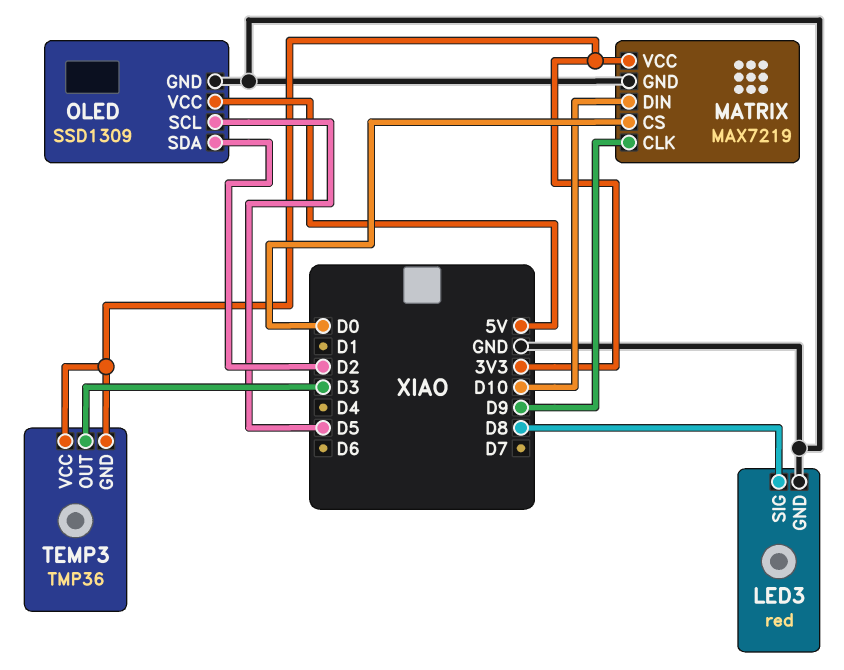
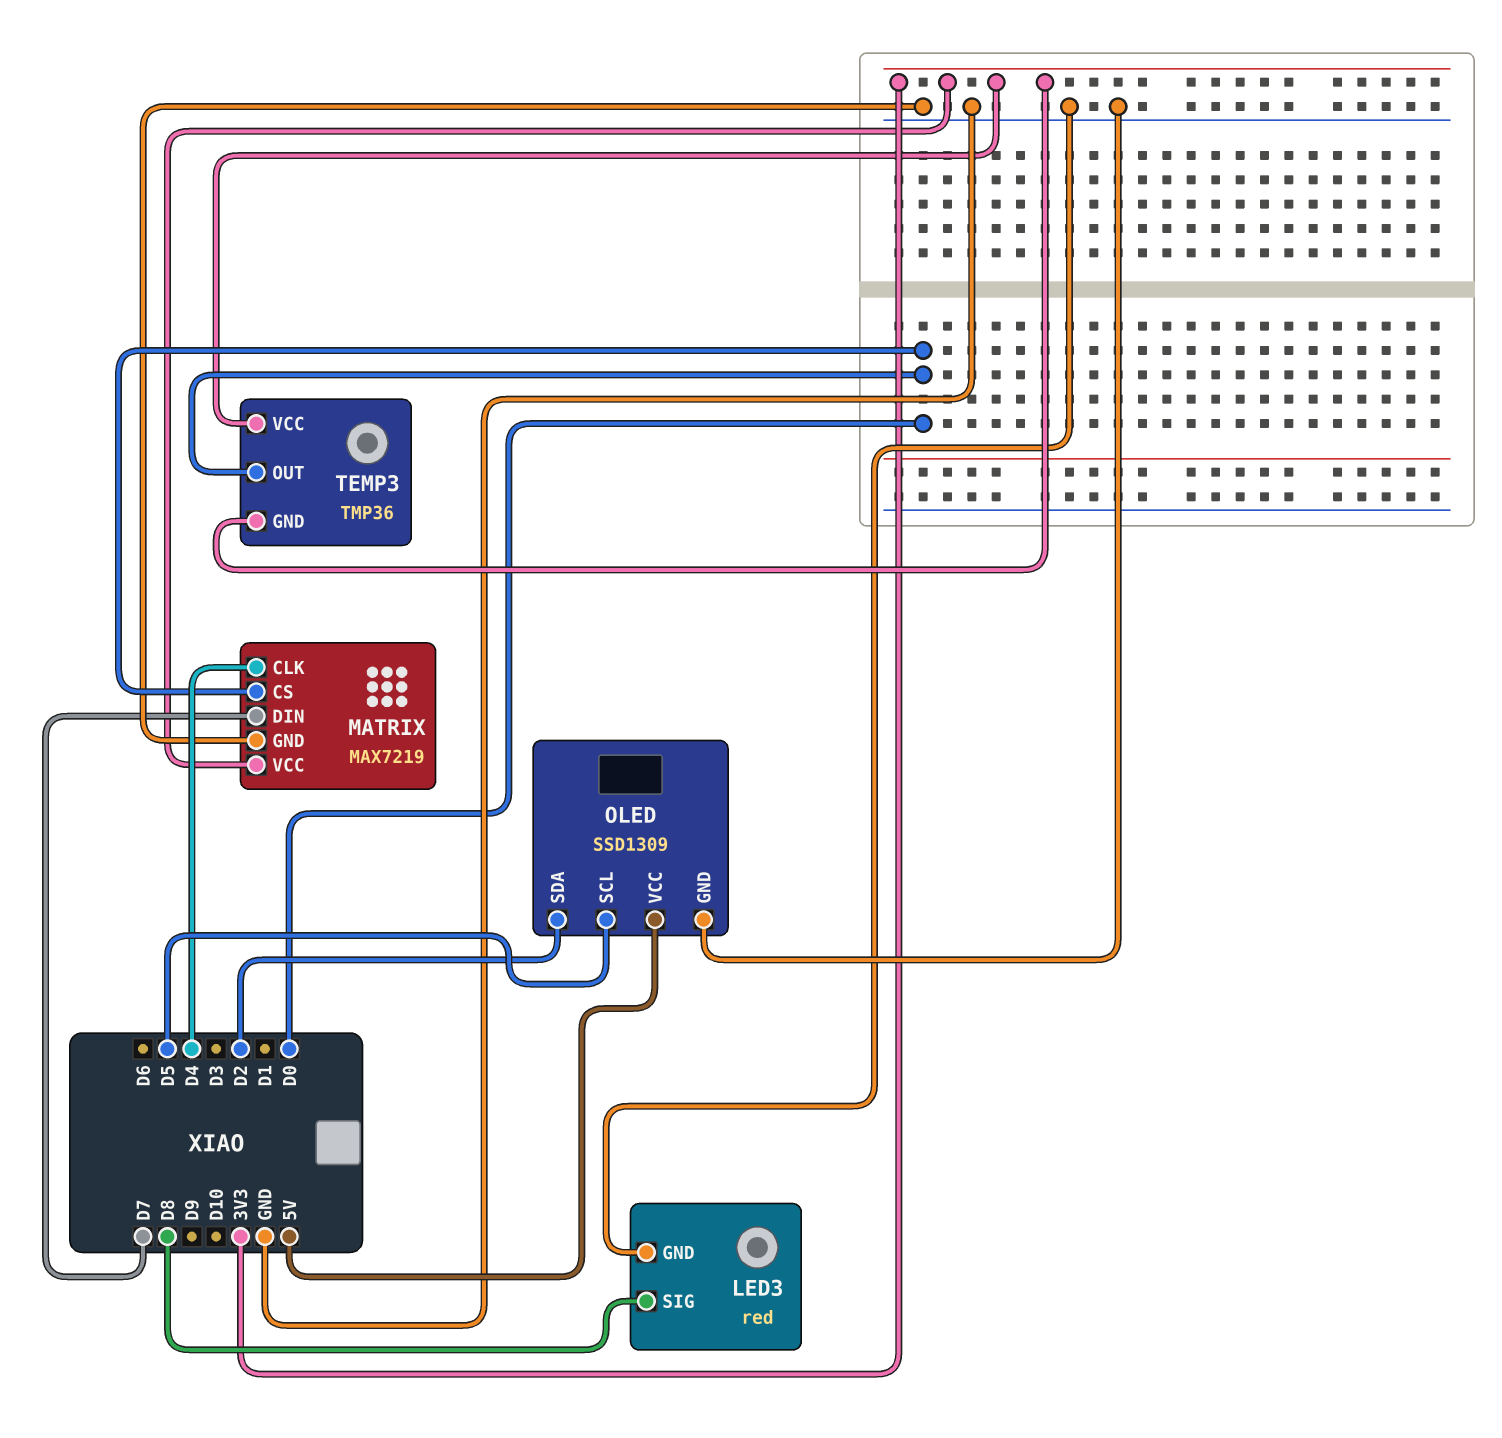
MATRIX pin CLK: D9 -> D4
MATRIX pin DIN: D10 -> D7
TEMP3 pin OUT: D3 -> D0

